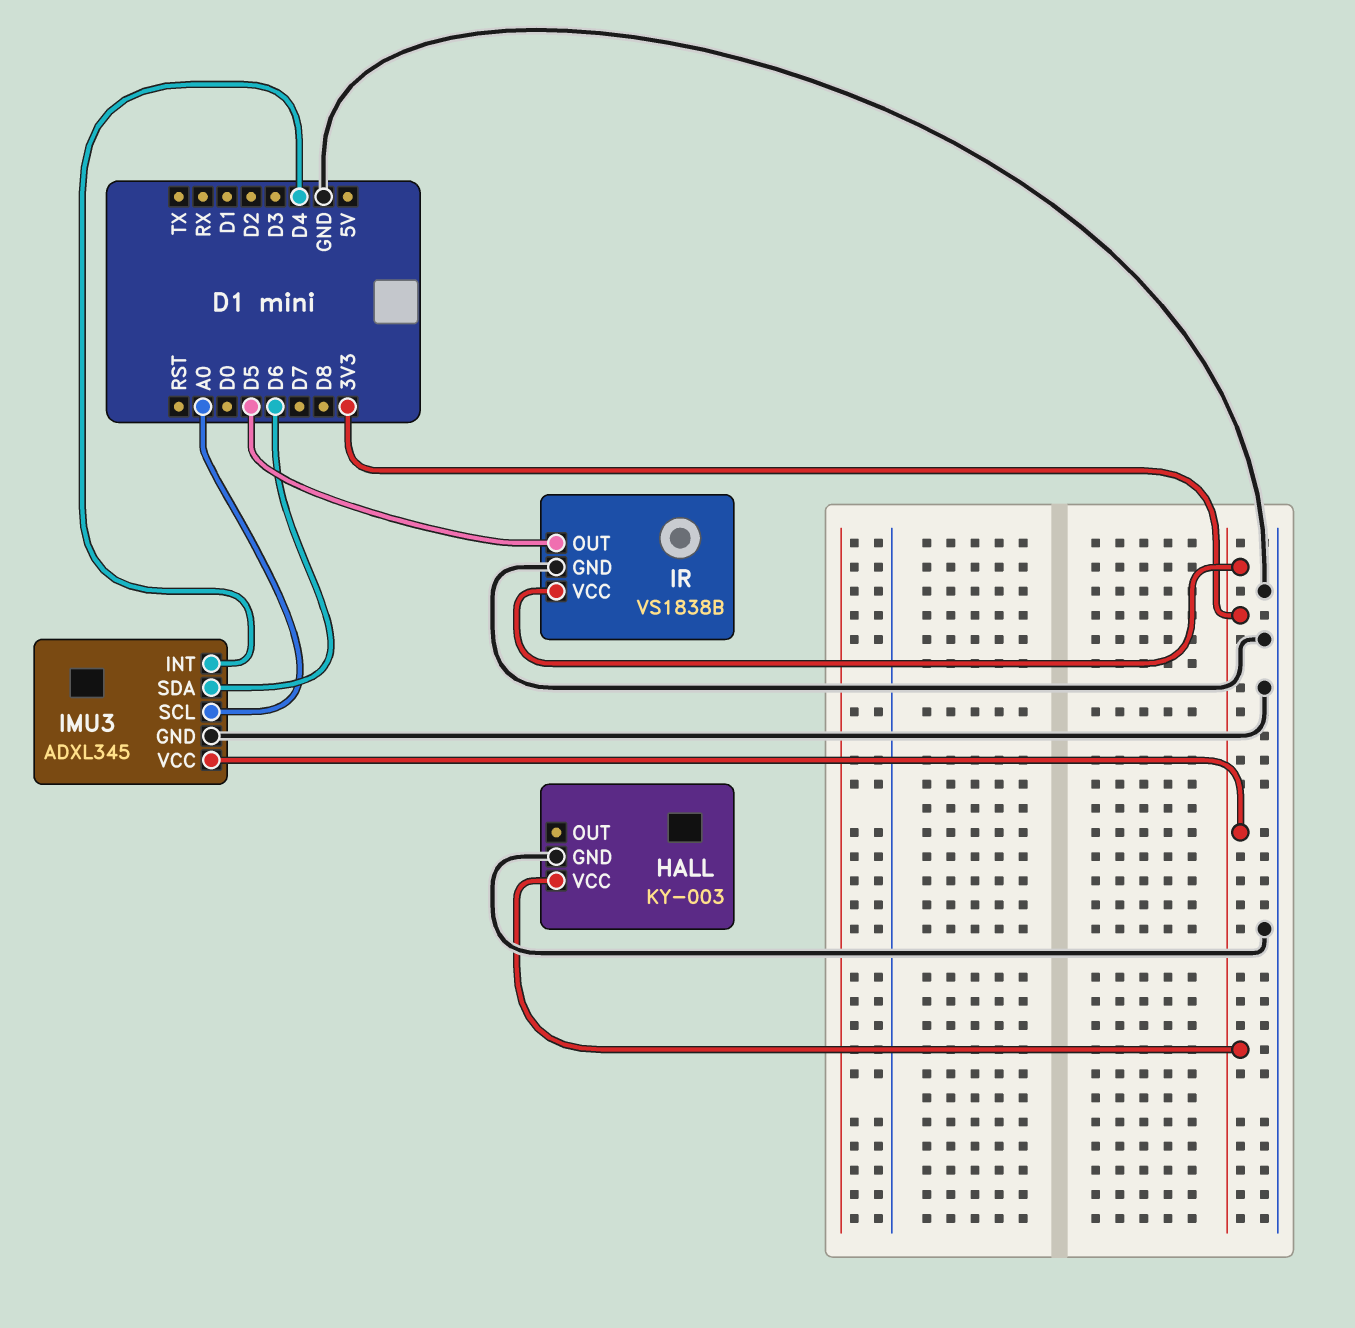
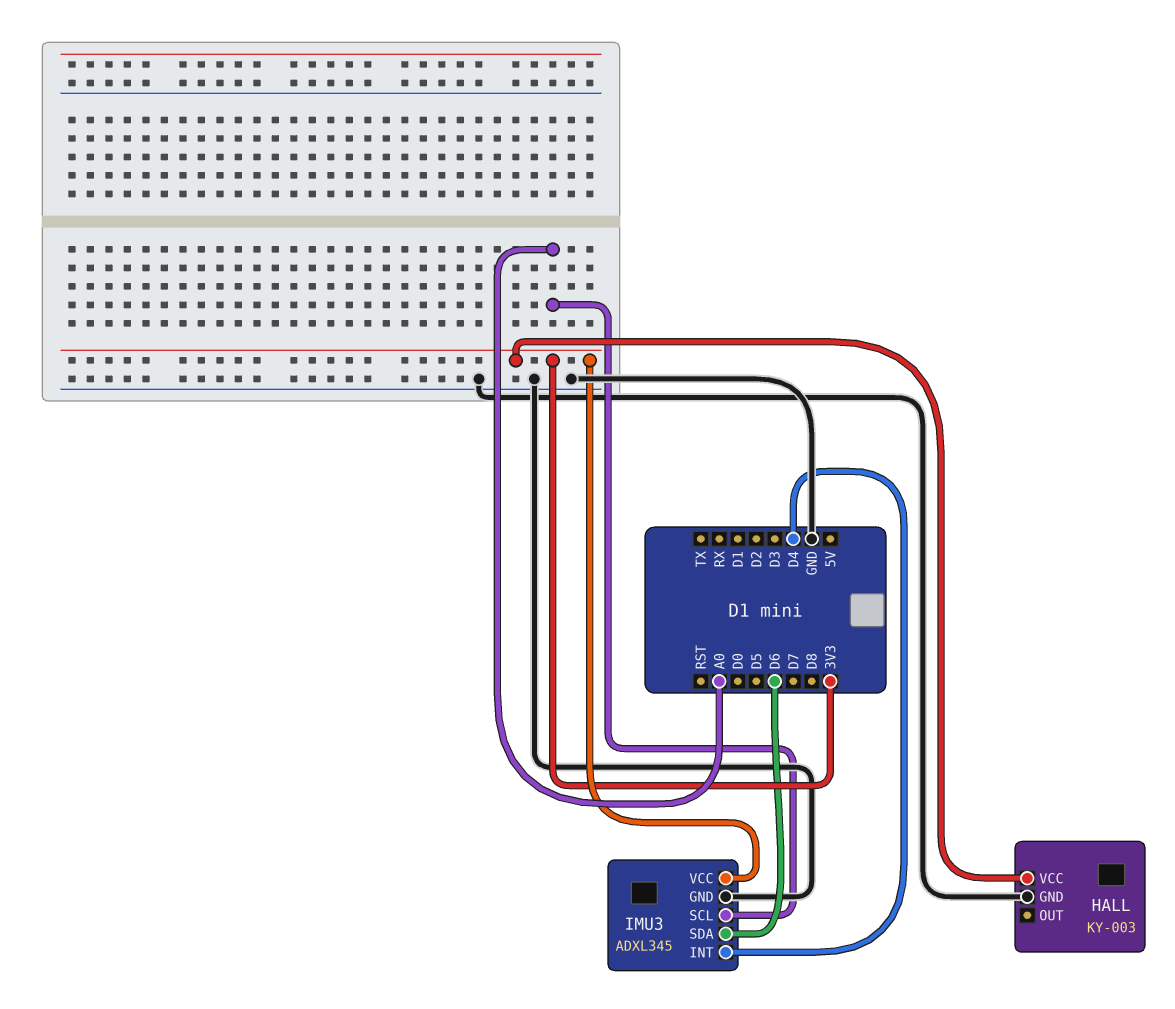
IR: VS1838B -> none
IR pin GND: GND -> none
IR pin OUT: D5 -> none
IR pin VCC: 3V3 -> none

